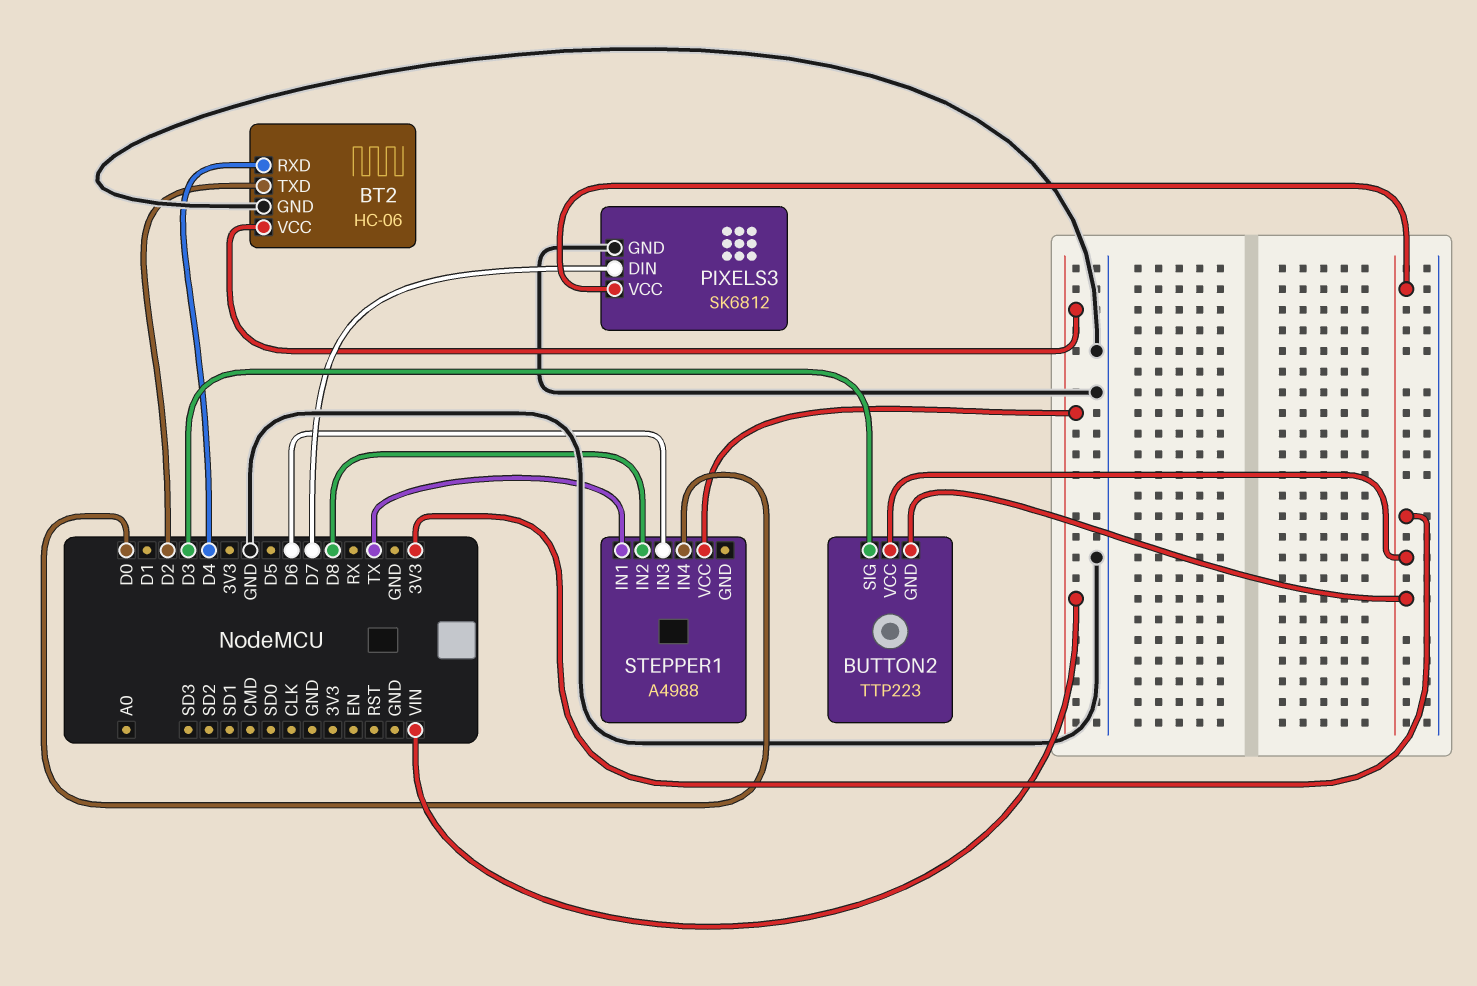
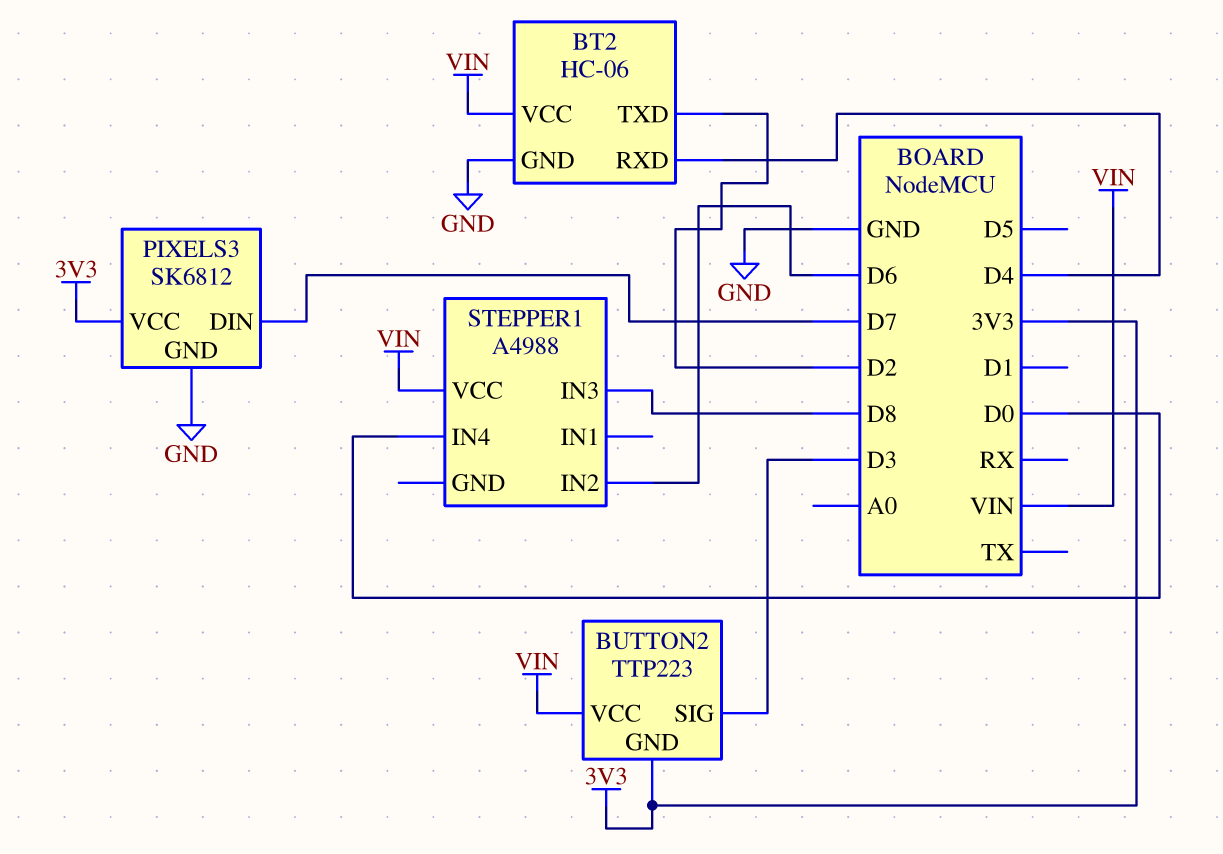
BUTTON2 pin VCC: 3V3 -> VIN
STEPPER1 pin IN1: TX -> none
STEPPER1 pin IN2: D8 -> D6
STEPPER1 pin IN3: D6 -> D8

